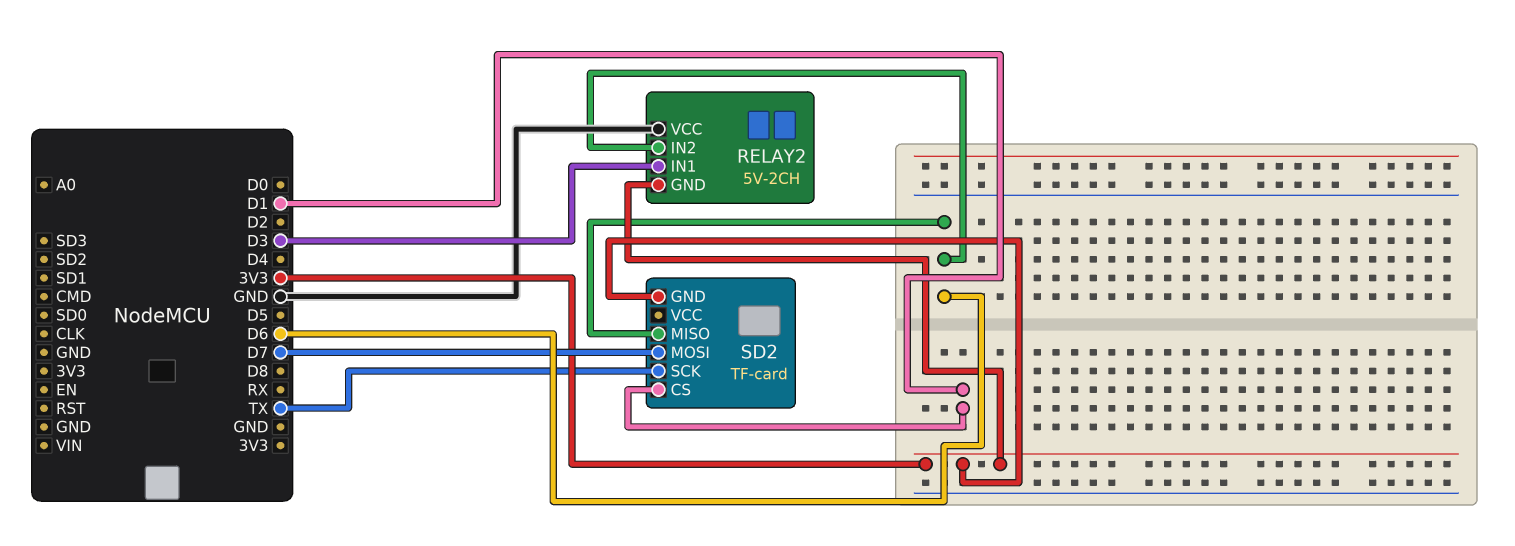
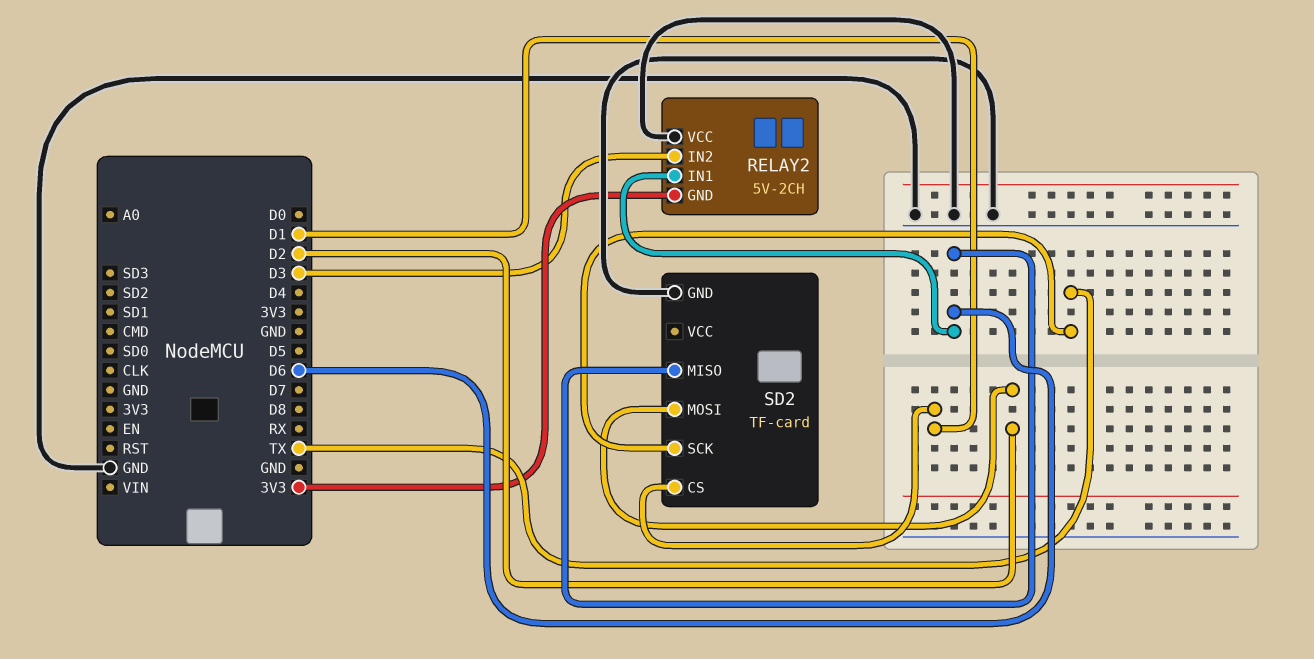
RELAY2 pin IN1: D3 -> D6
RELAY2 pin IN2: D6 -> D3
SD2 pin GND: 3V3 -> GND
SD2 pin MOSI: D7 -> D2

